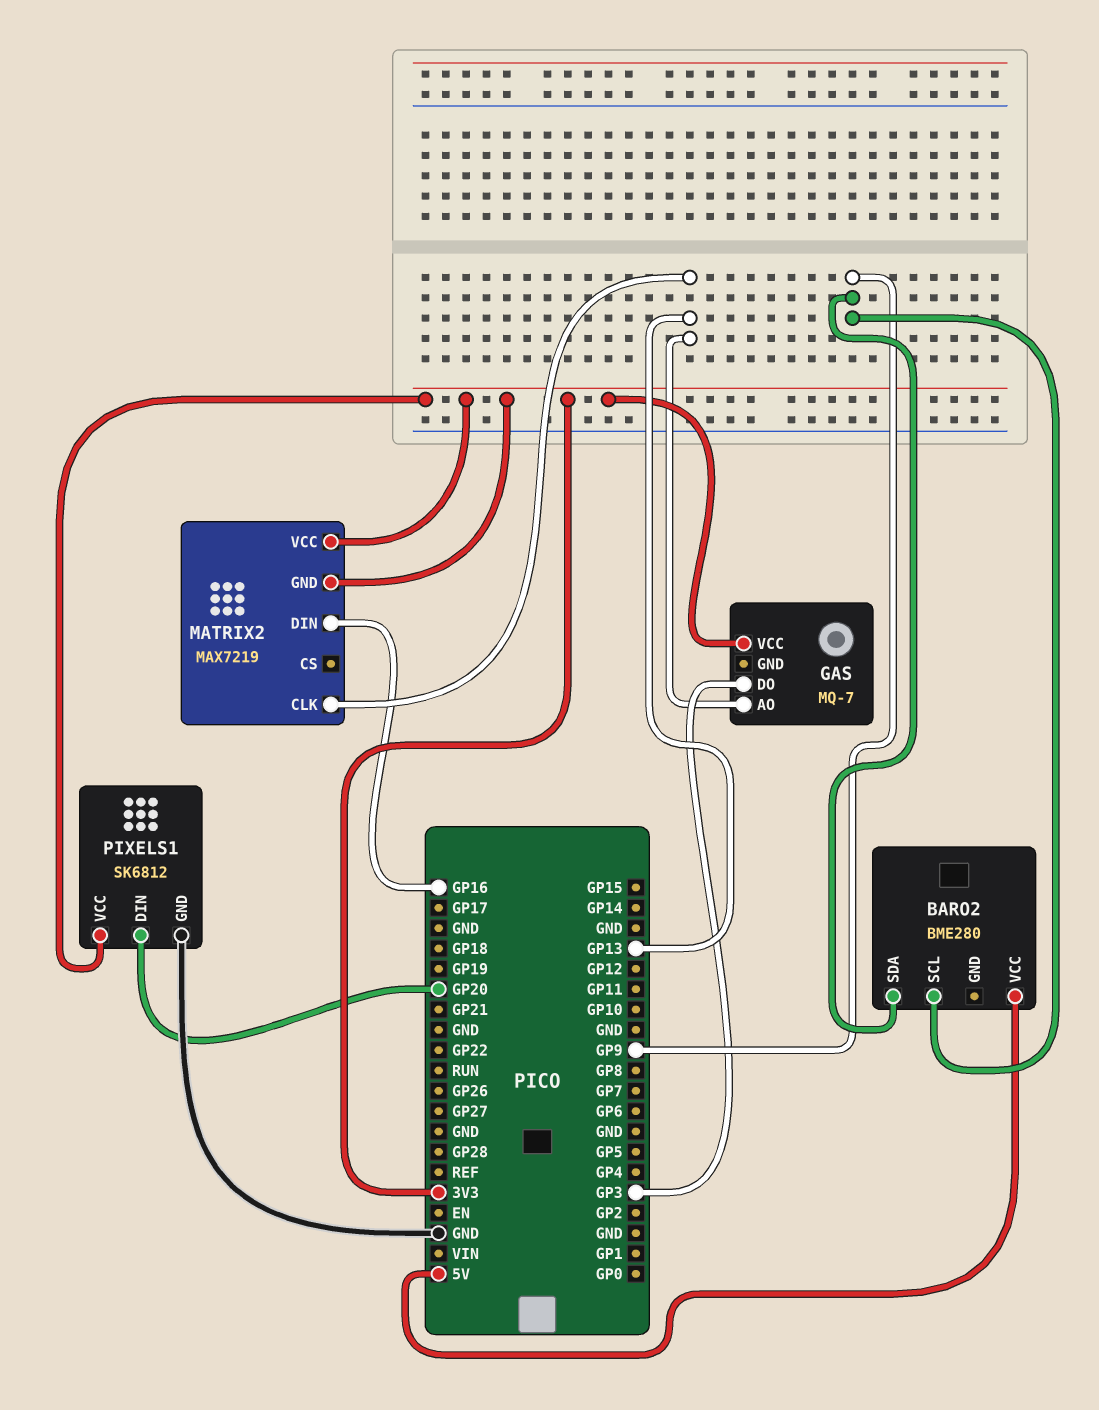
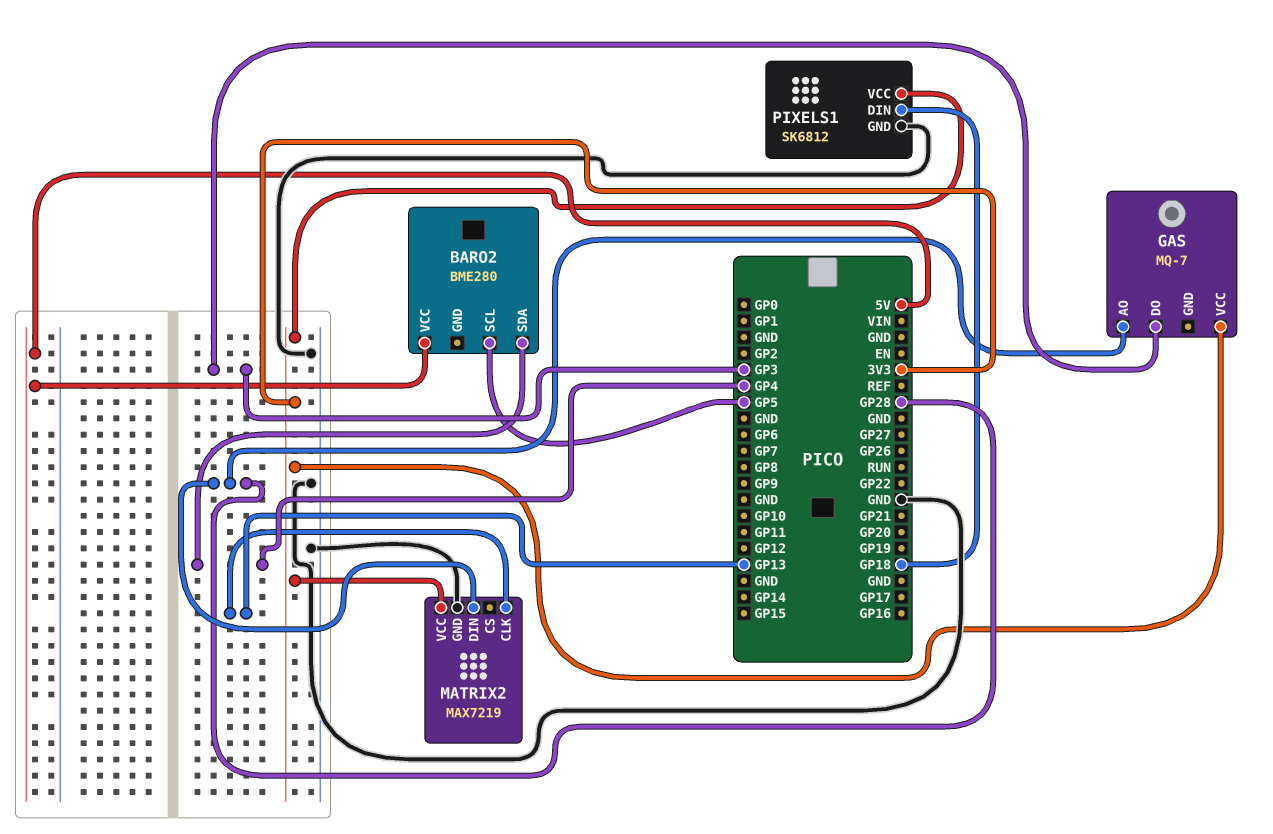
BARO2 pin SCL: GP9 -> GP5
BARO2 pin SDA: GP9 -> GP4
GAS pin AO: GP13 -> GP28
MATRIX2 pin DIN: GP16 -> GP28
MATRIX2 pin GND: 3V3 -> GND
PIXELS1 pin DIN: GP20 -> GP18

